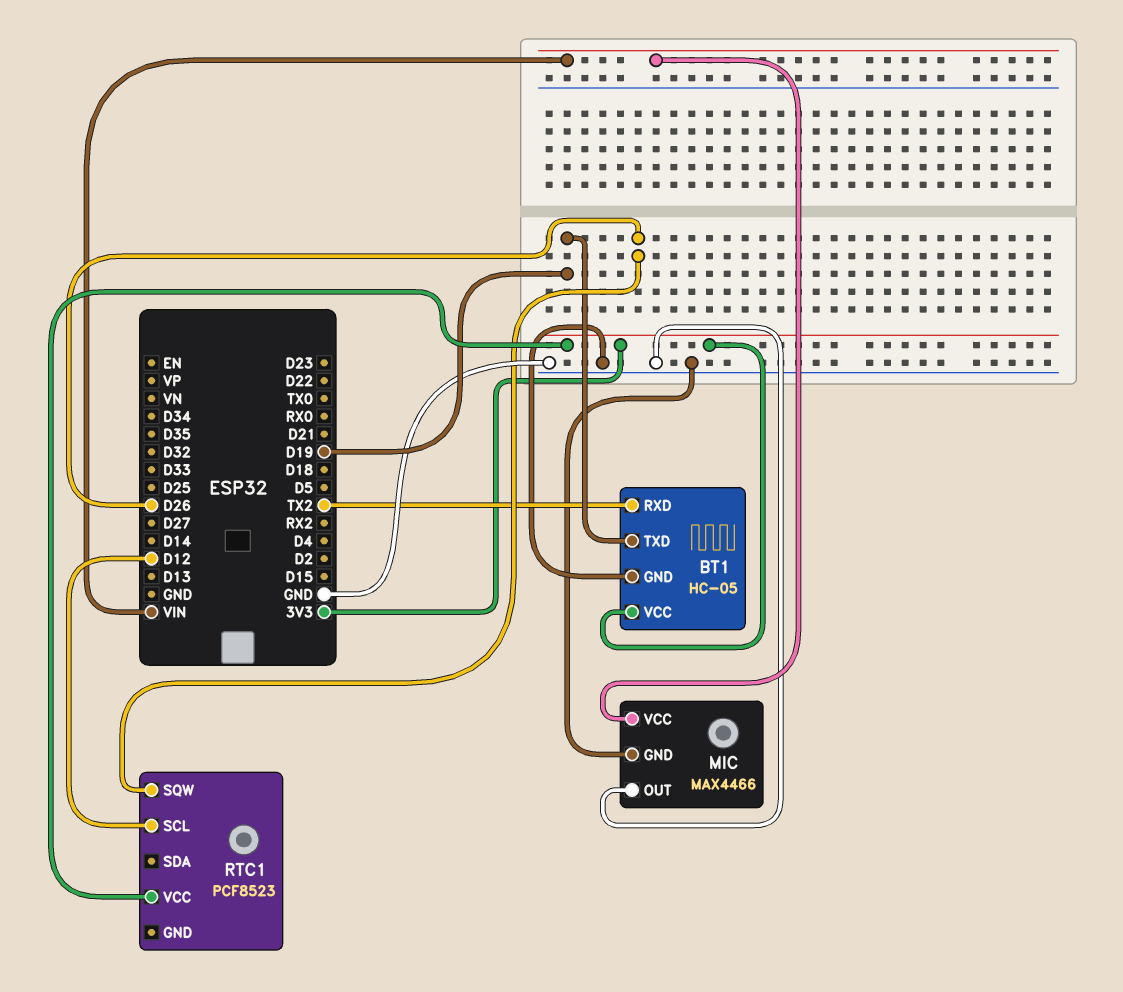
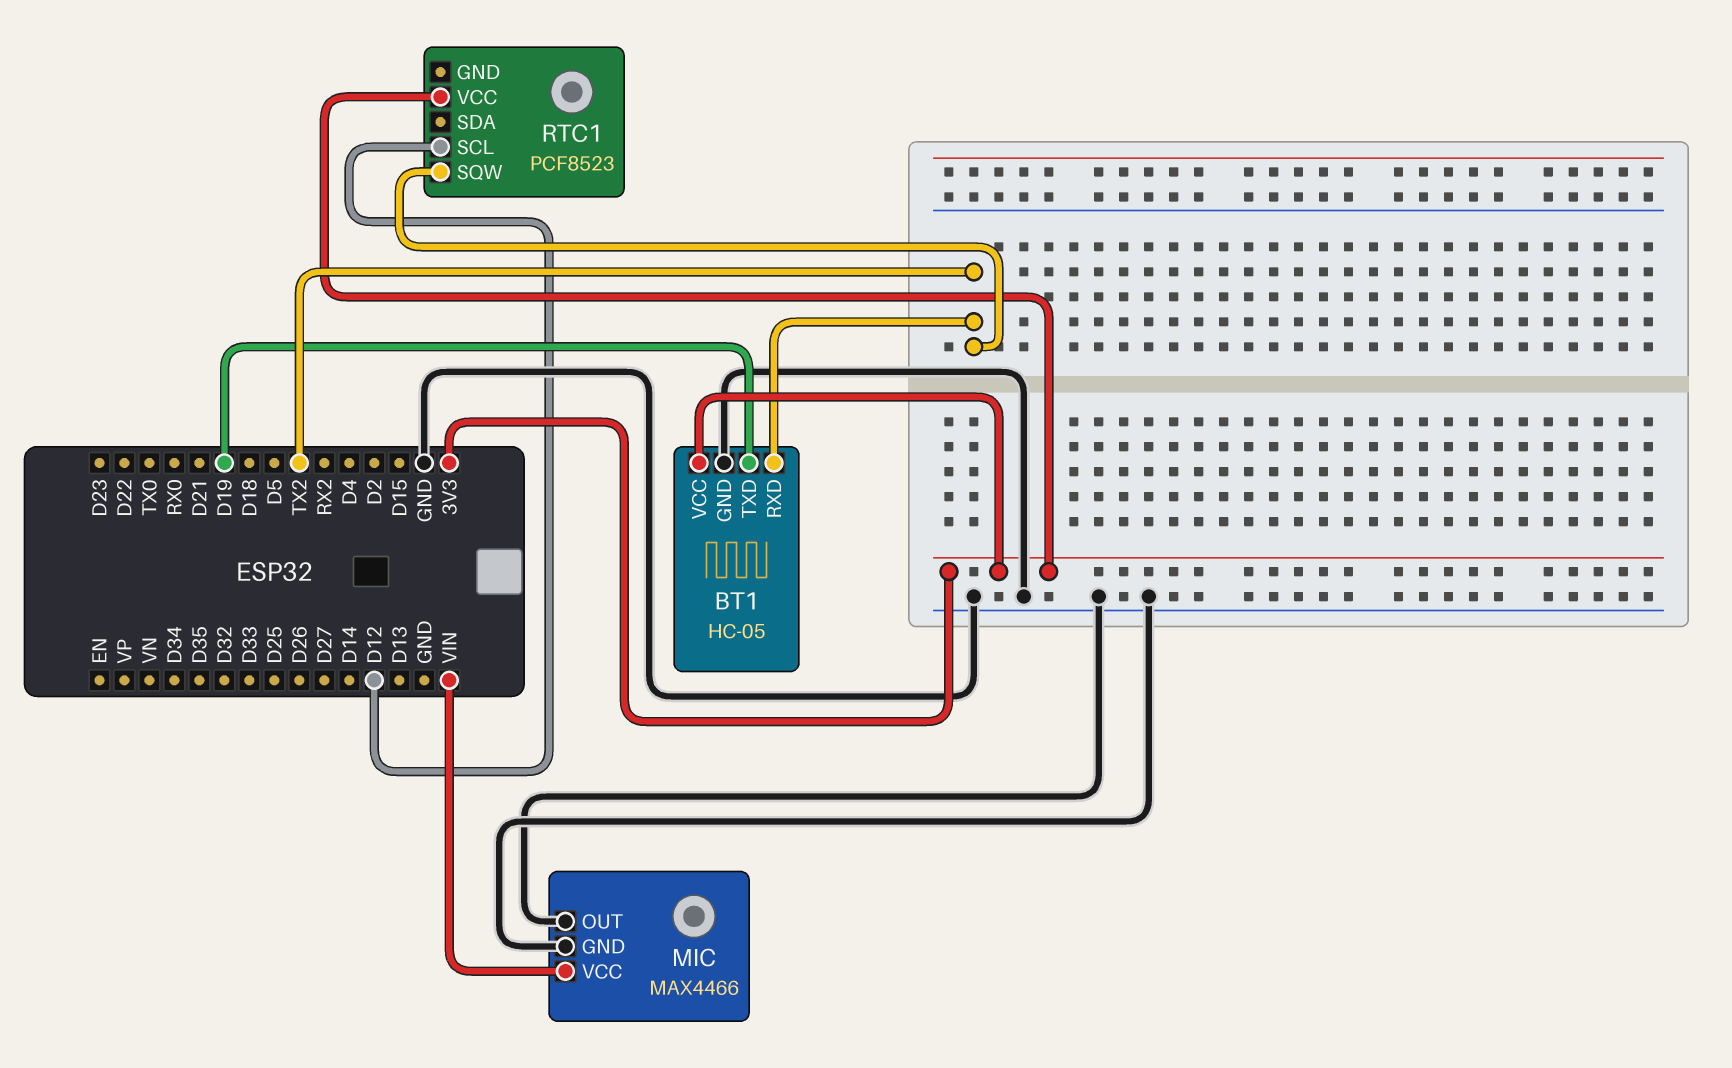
RTC1 pin SQW: D26 -> TX2

